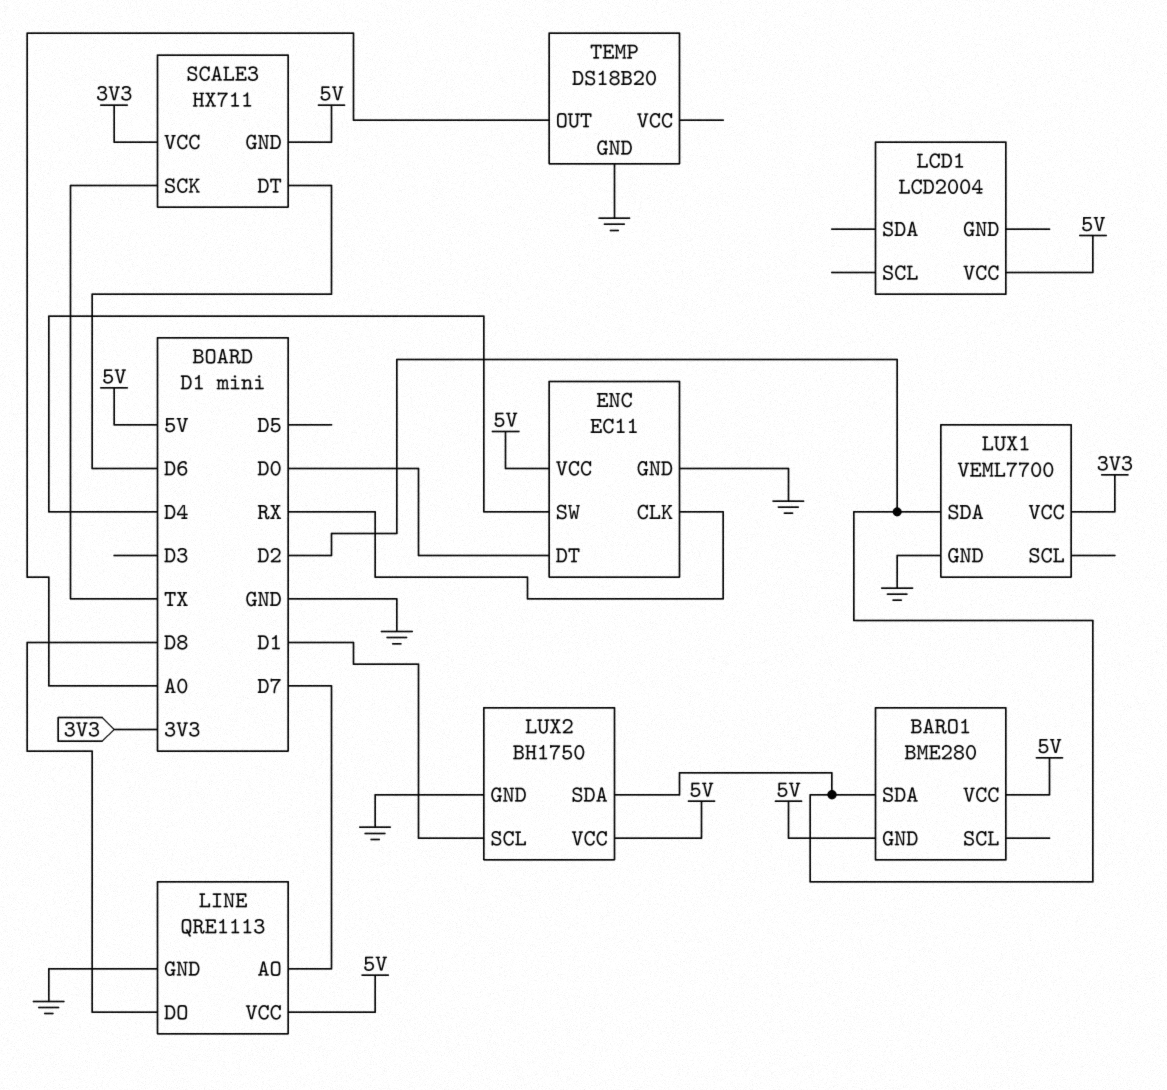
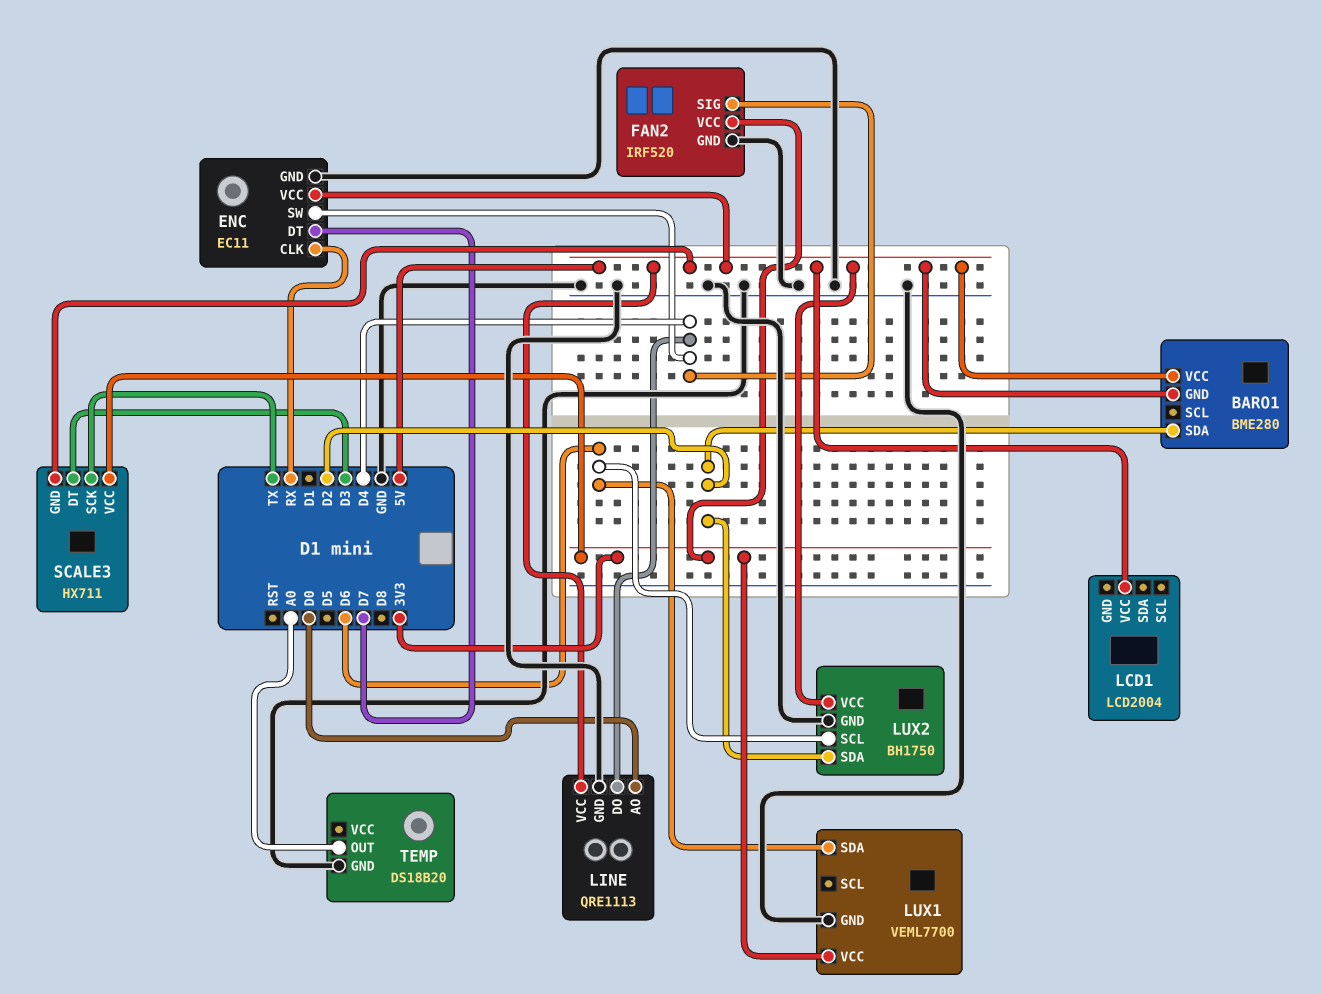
ENC pin DT: D0 -> D7
FAN2: none -> IRF520
FAN2 pin GND: none -> GND
FAN2 pin SIG: none -> D4
FAN2 pin VCC: none -> 3V3
LINE pin AO: D7 -> D0
LINE pin DO: D8 -> D4
LUX1 pin SDA: D2 -> D6
LUX2 pin SCL: D1 -> D6
SCALE3 pin DT: D6 -> D3

